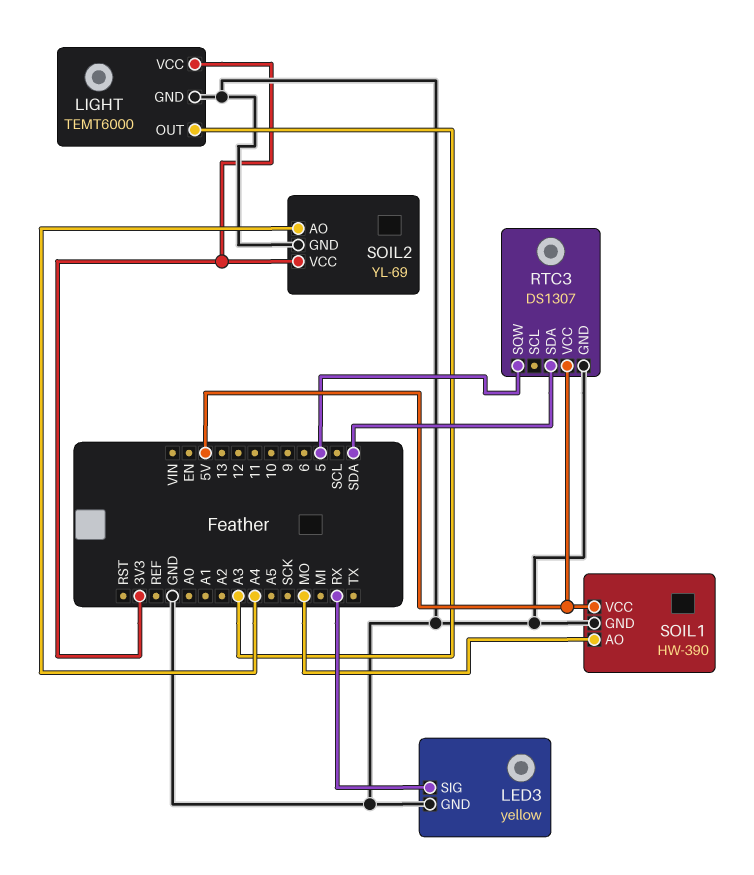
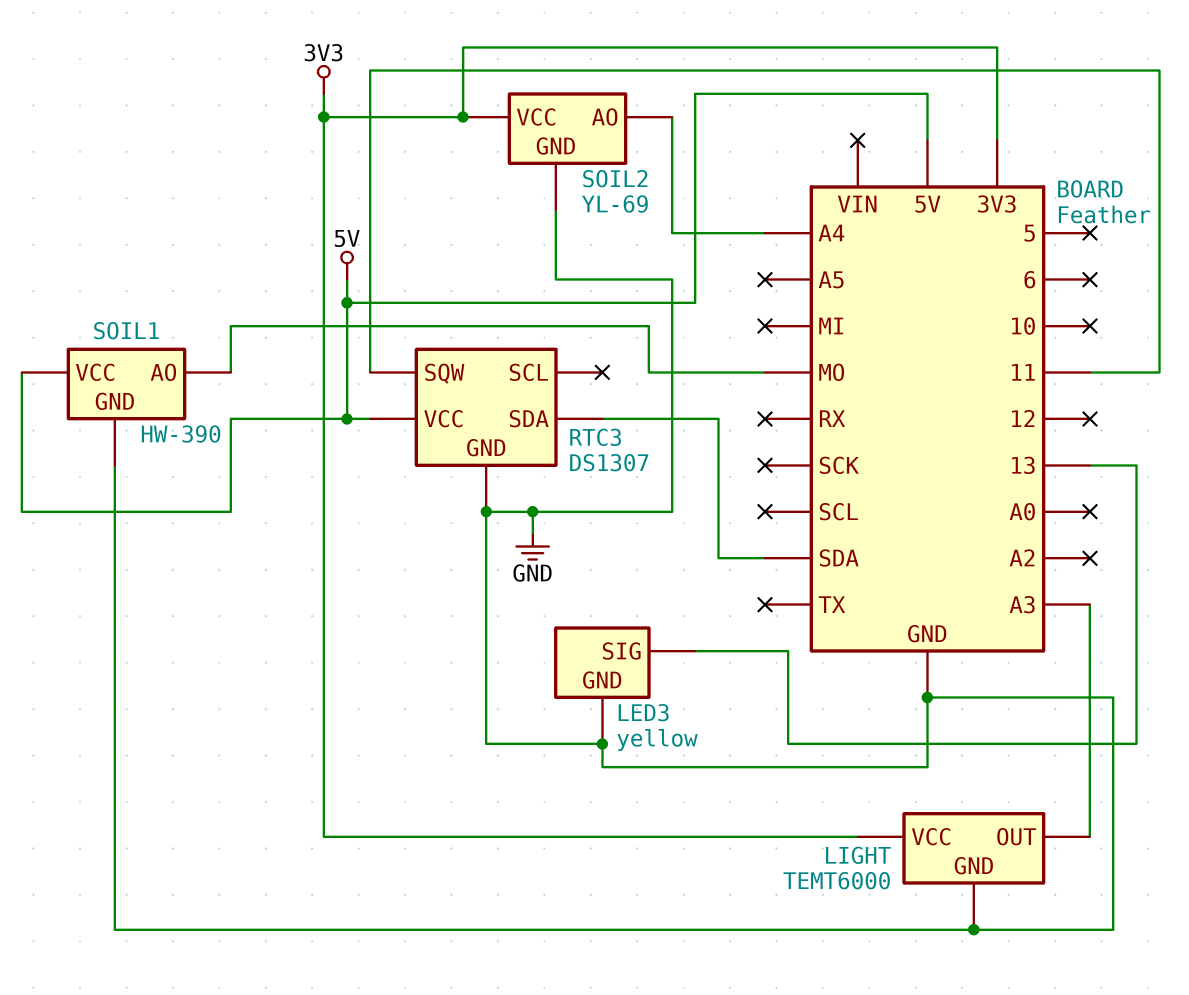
LED3 pin SIG: RX -> 13
RTC3 pin SQW: 5 -> 11

